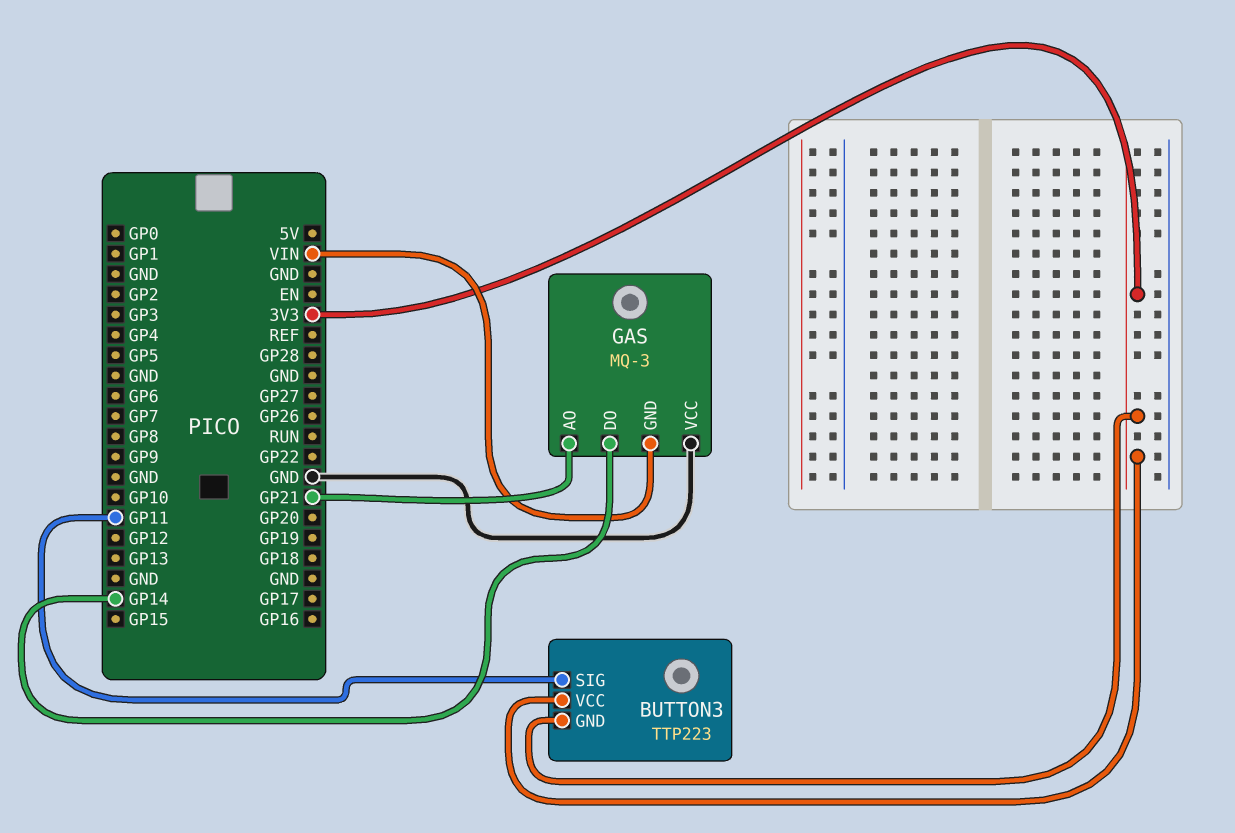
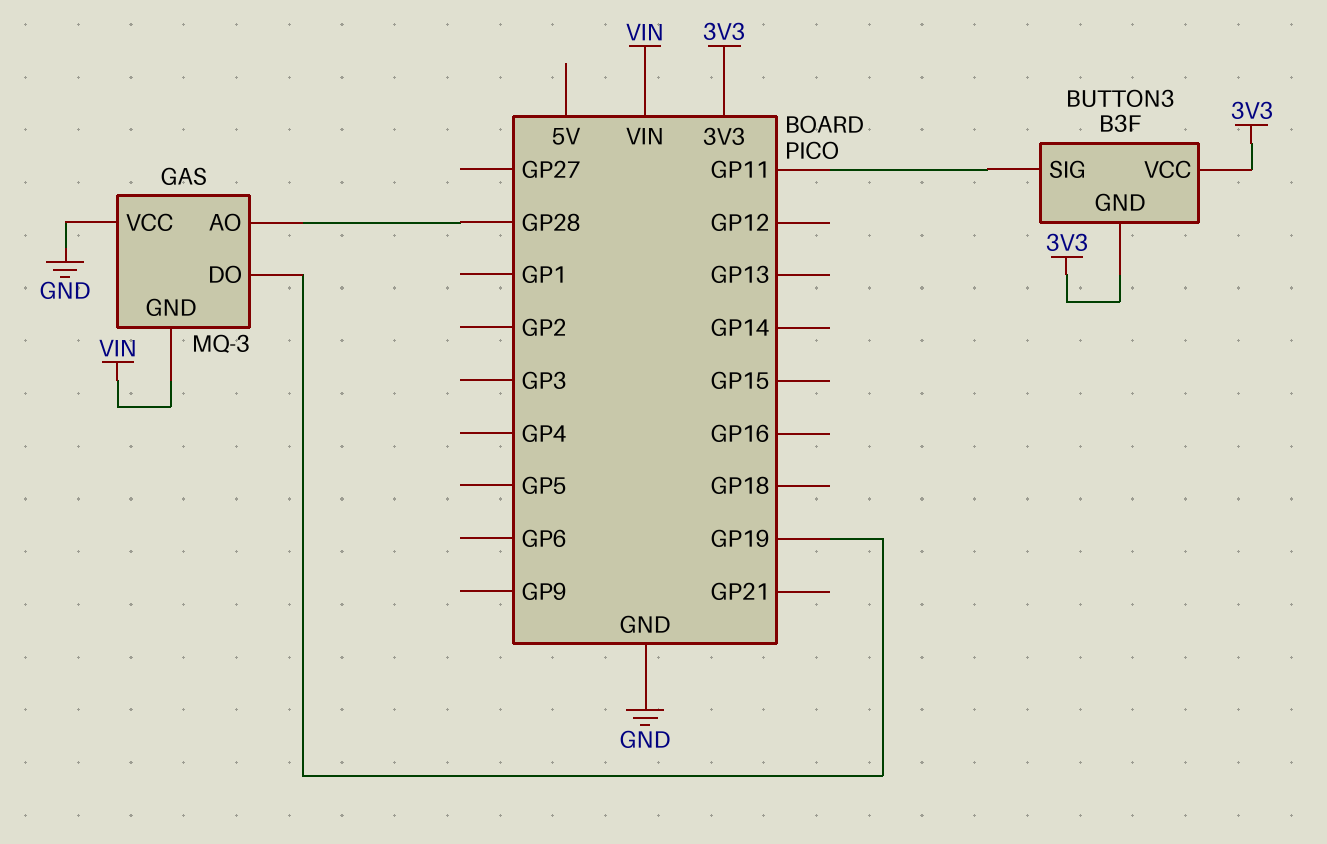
BUTTON3: TTP223 -> B3F
GAS pin AO: GP21 -> GP28
GAS pin DO: GP14 -> GP19

